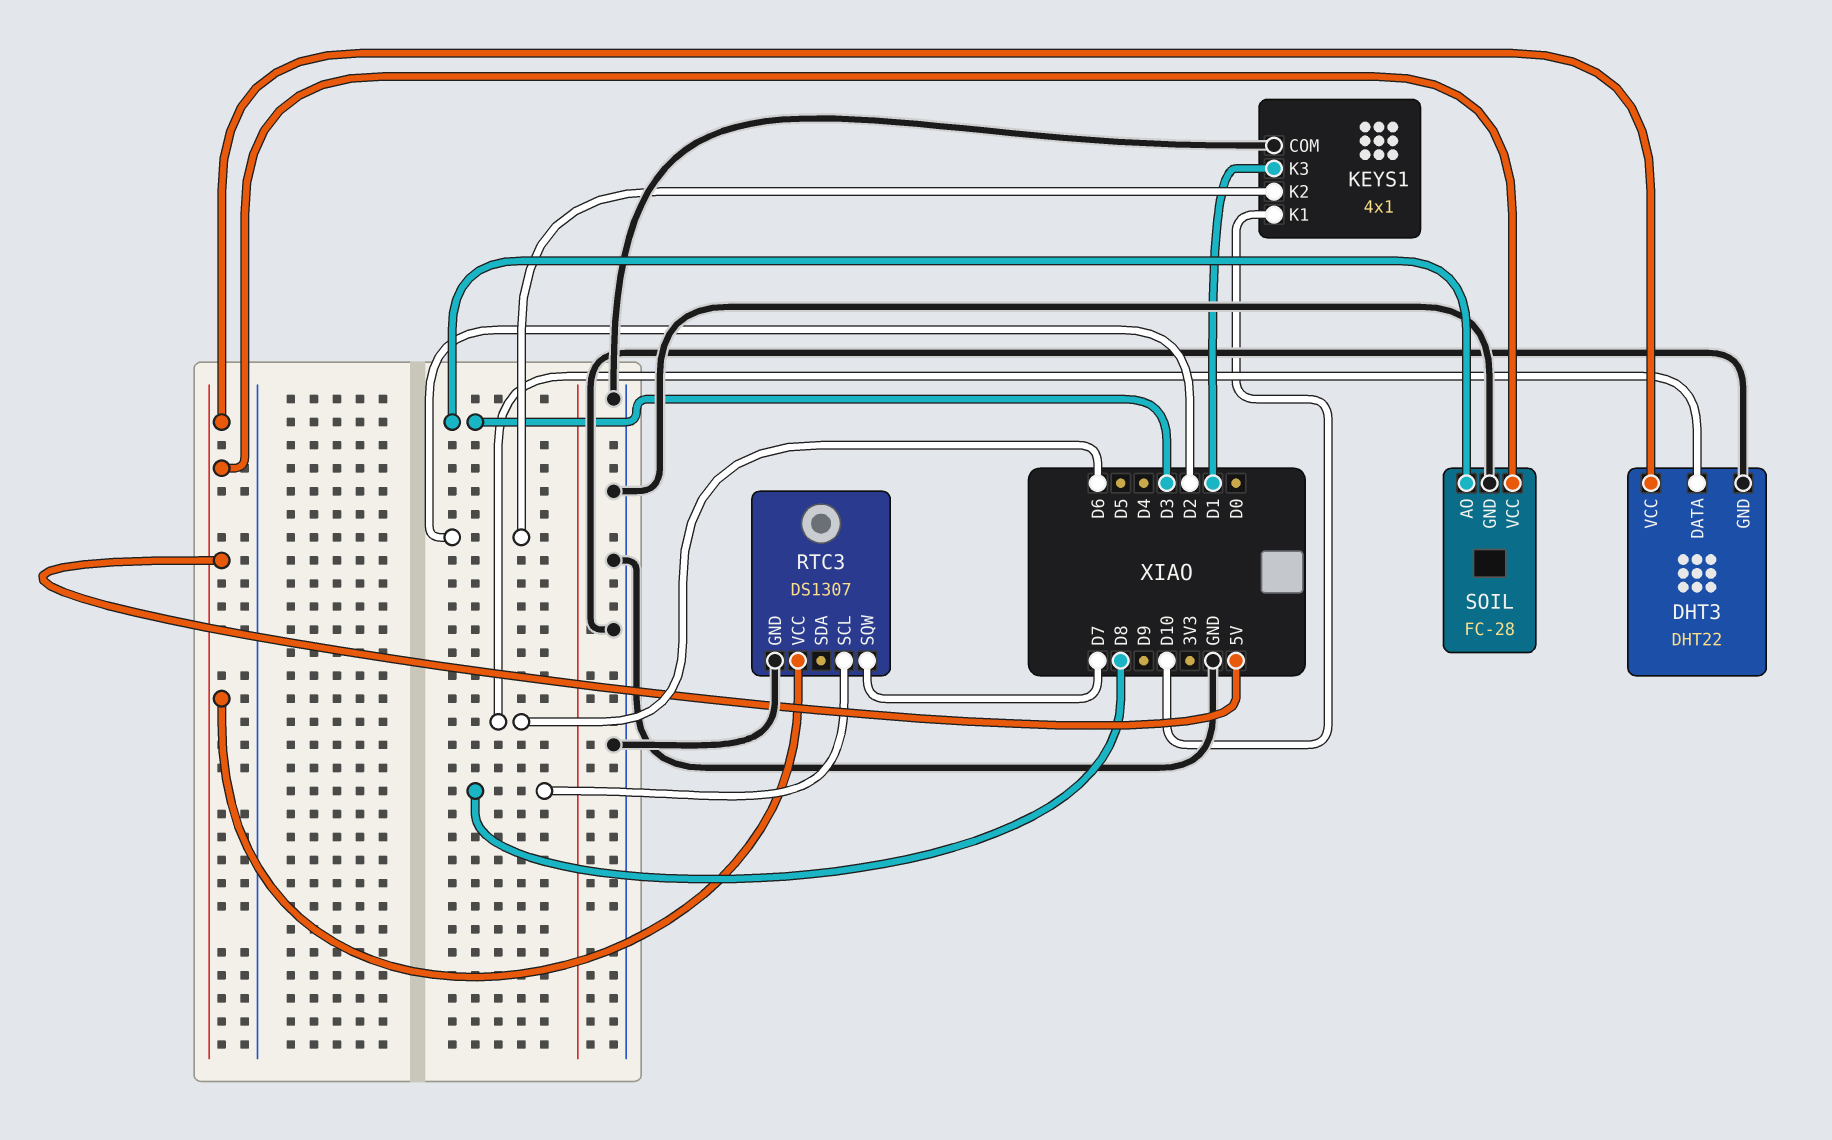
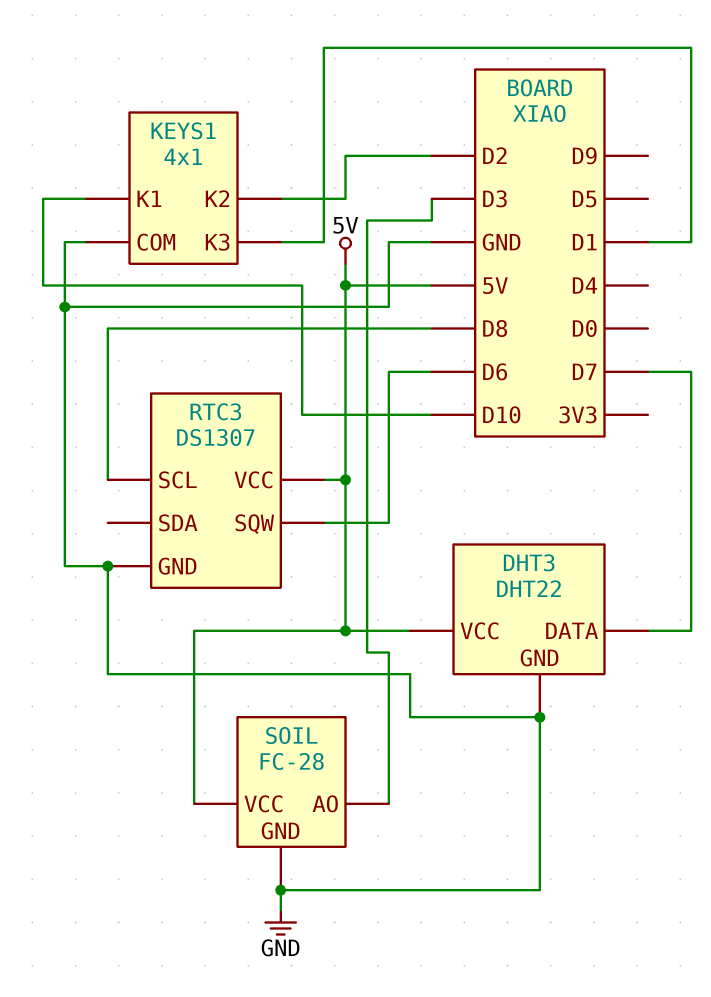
DHT3 pin DATA: D6 -> D7
RTC3 pin SQW: D7 -> D6

